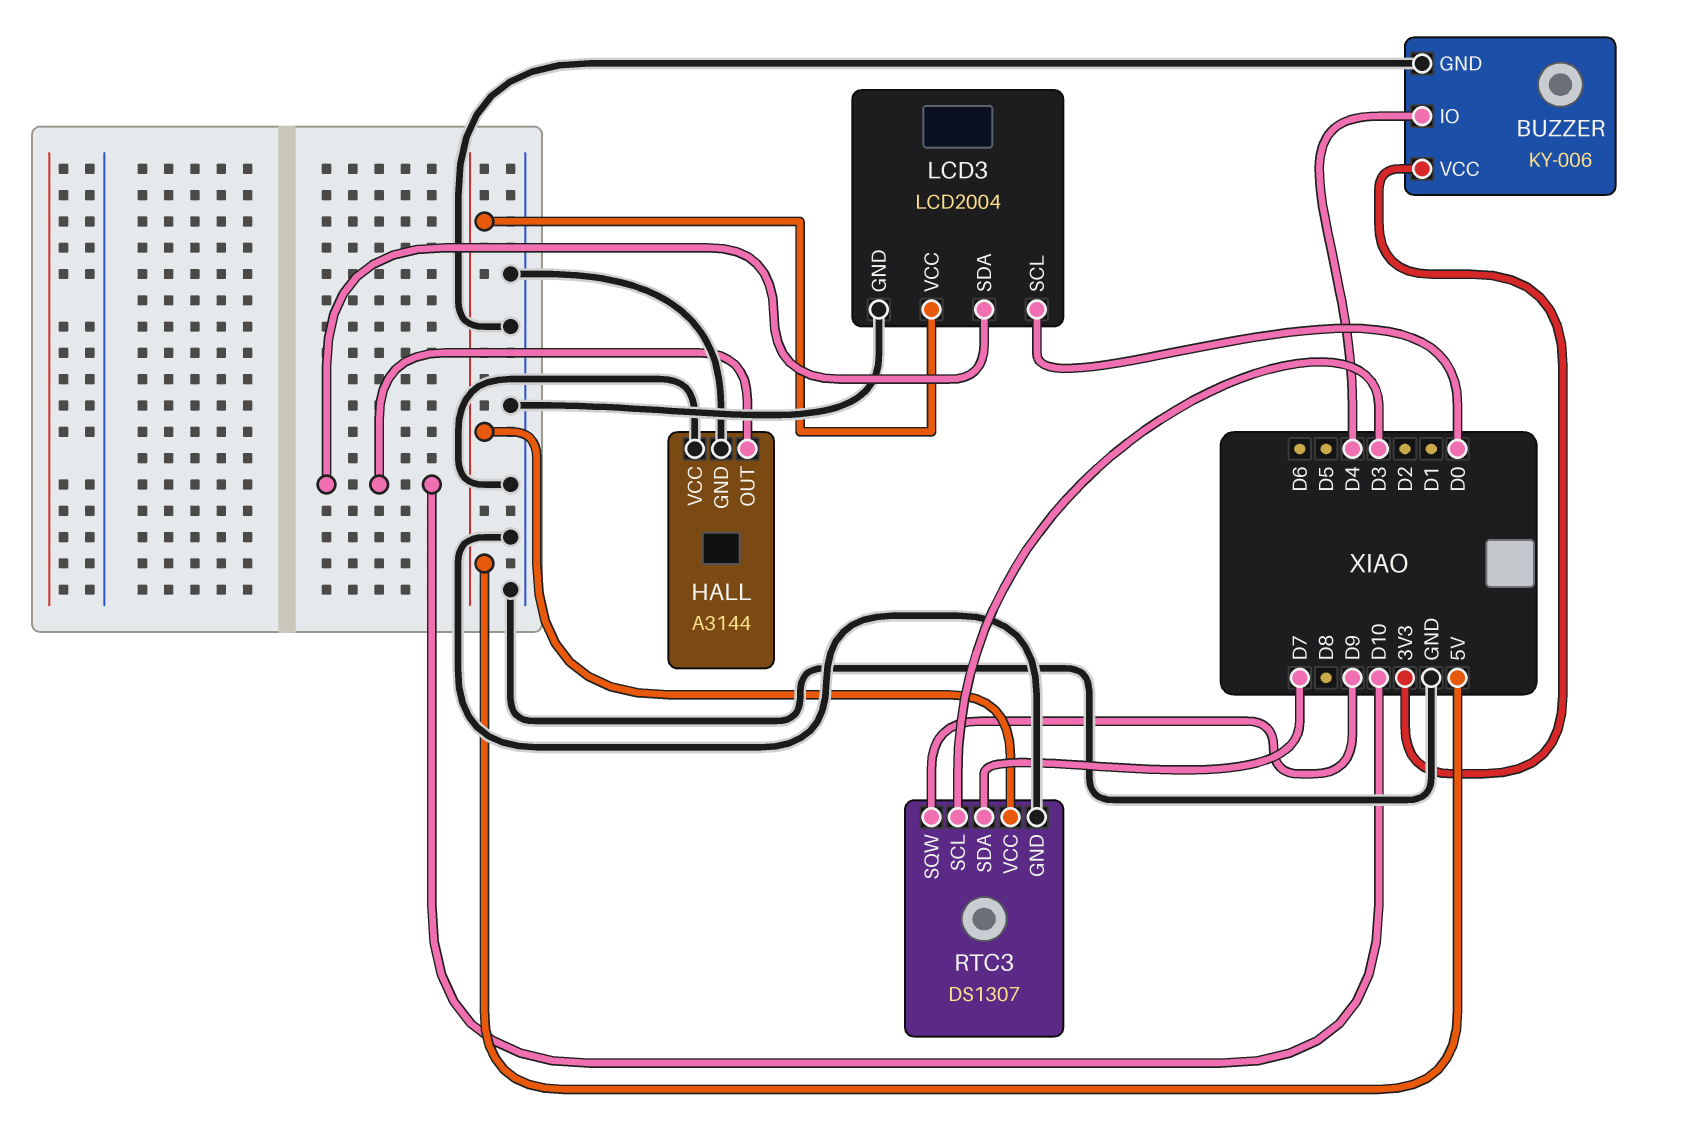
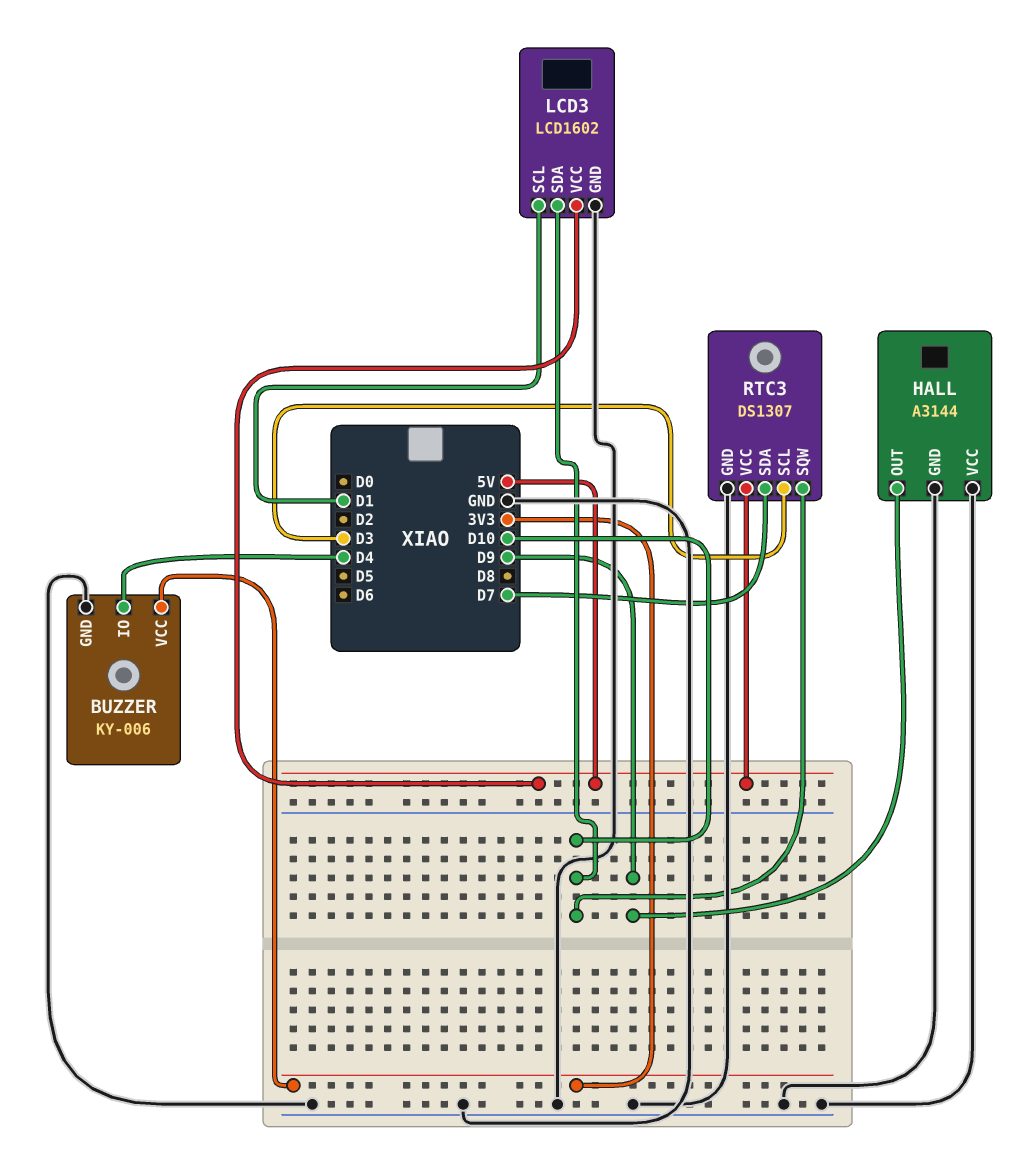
HALL pin OUT: D10 -> D9
LCD3: LCD2004 -> LCD1602
LCD3 pin SCL: D0 -> D1
RTC3 pin SQW: D9 -> D10

